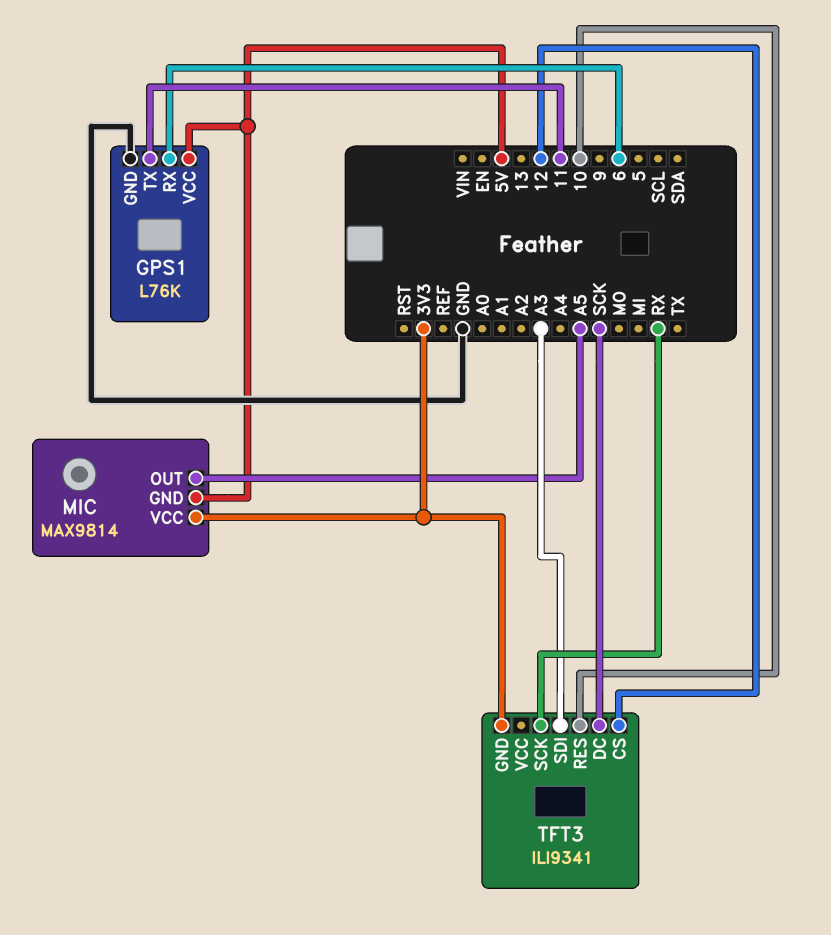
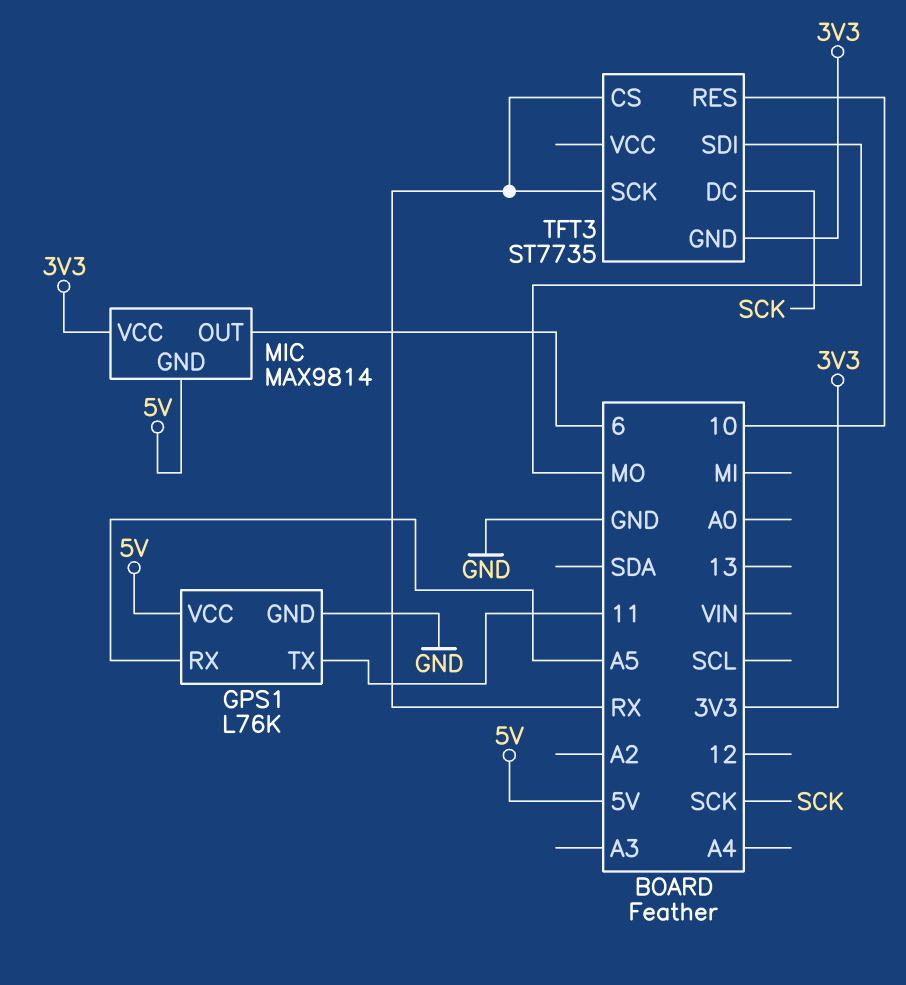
GPS1 pin RX: 6 -> A5
MIC pin OUT: A5 -> 6
TFT3: ILI9341 -> ST7735
TFT3 pin CS: 12 -> RX
TFT3 pin SDI: A3 -> MO

